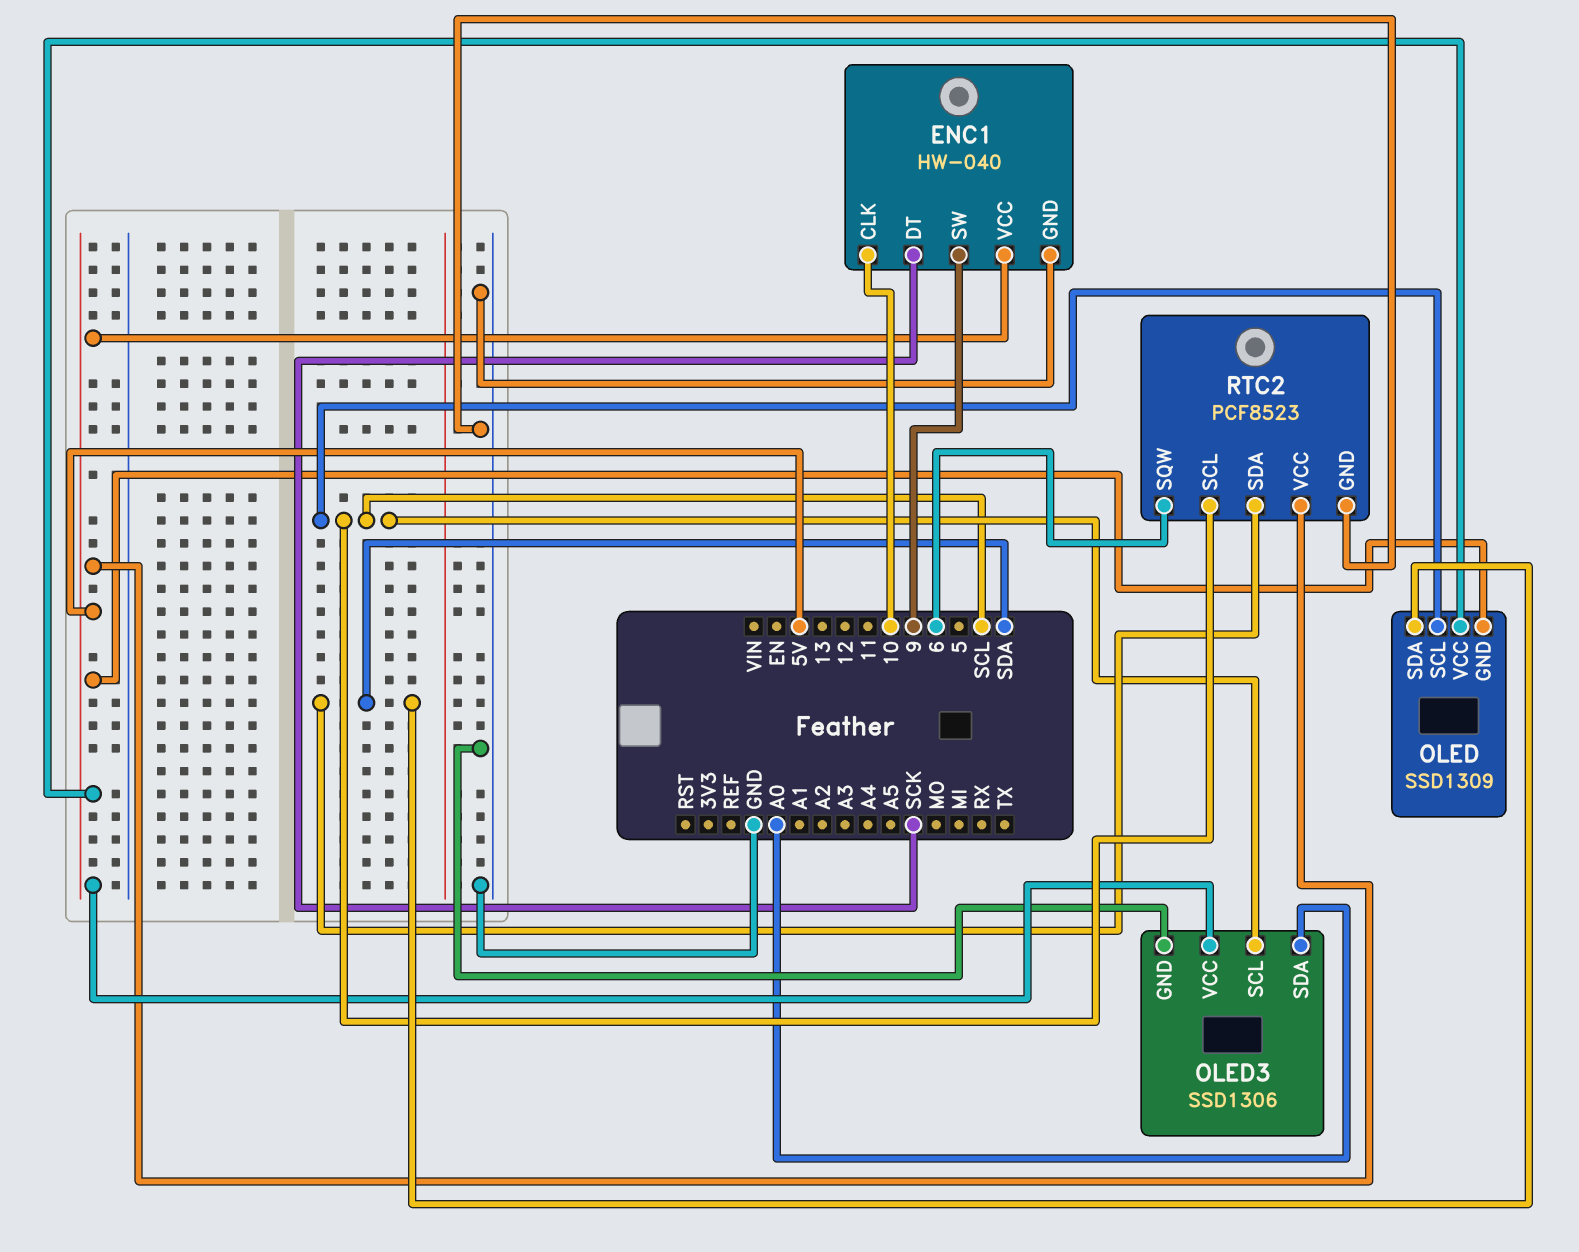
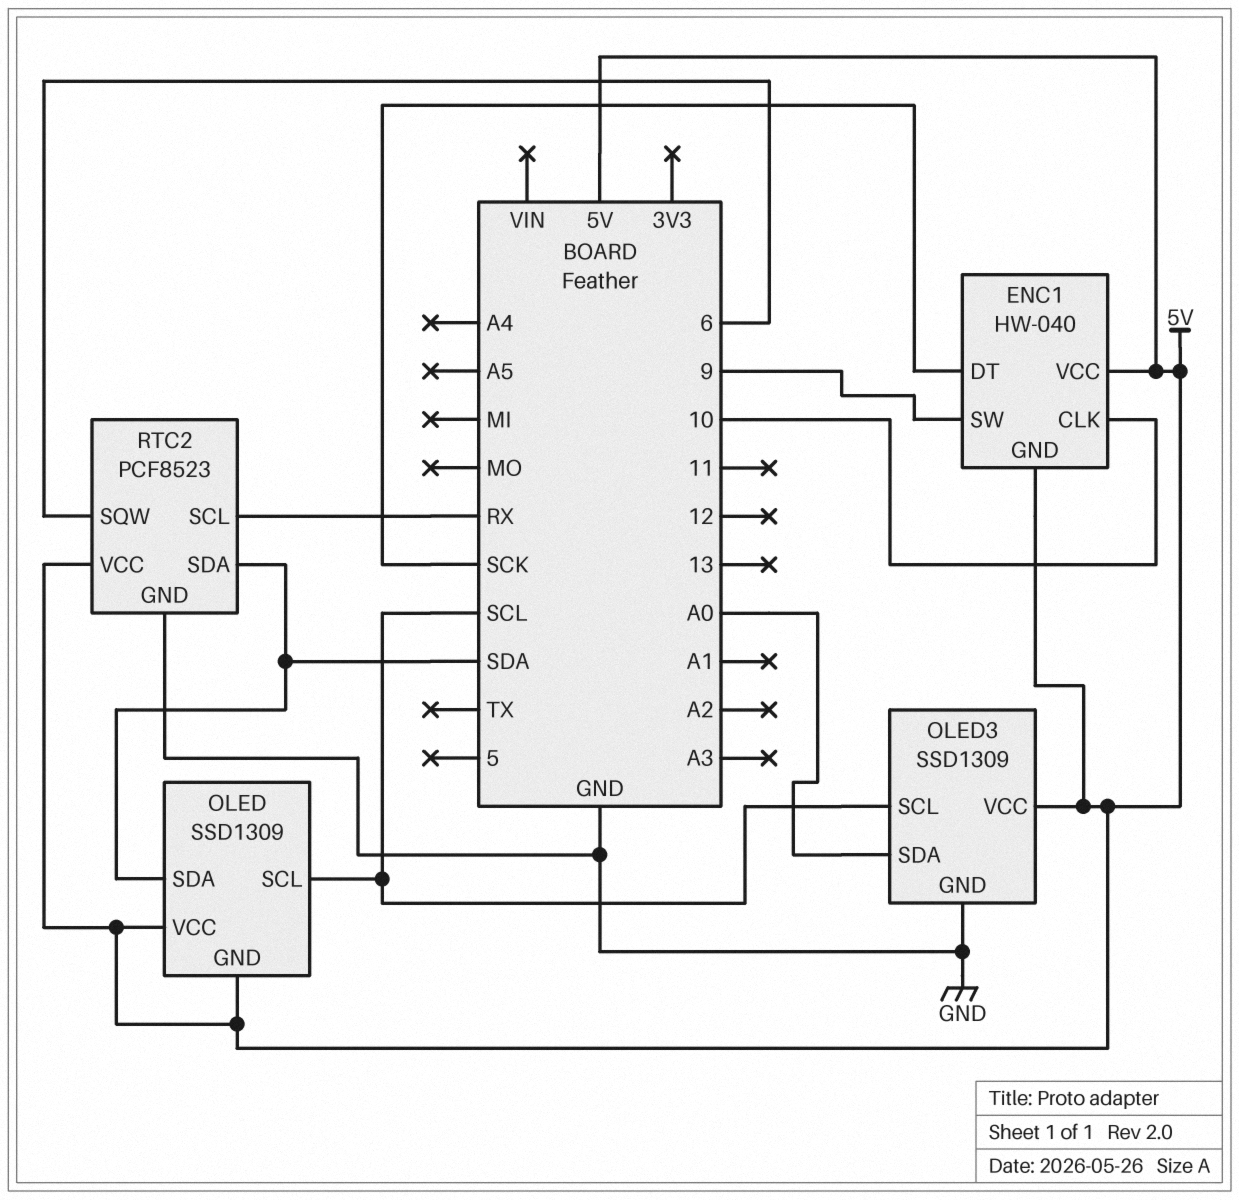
ENC1 pin GND: GND -> 5V
OLED3: SSD1306 -> SSD1309
RTC2 pin SCL: SCL -> RX

